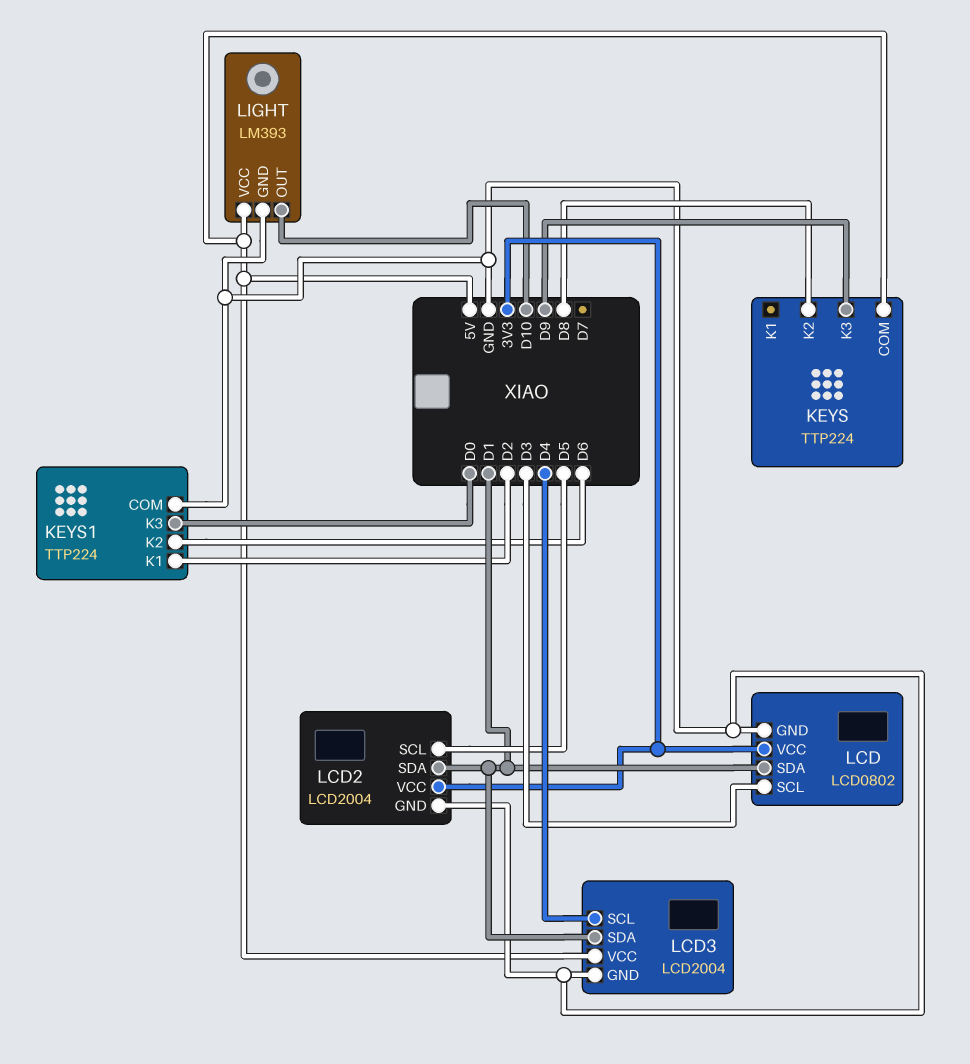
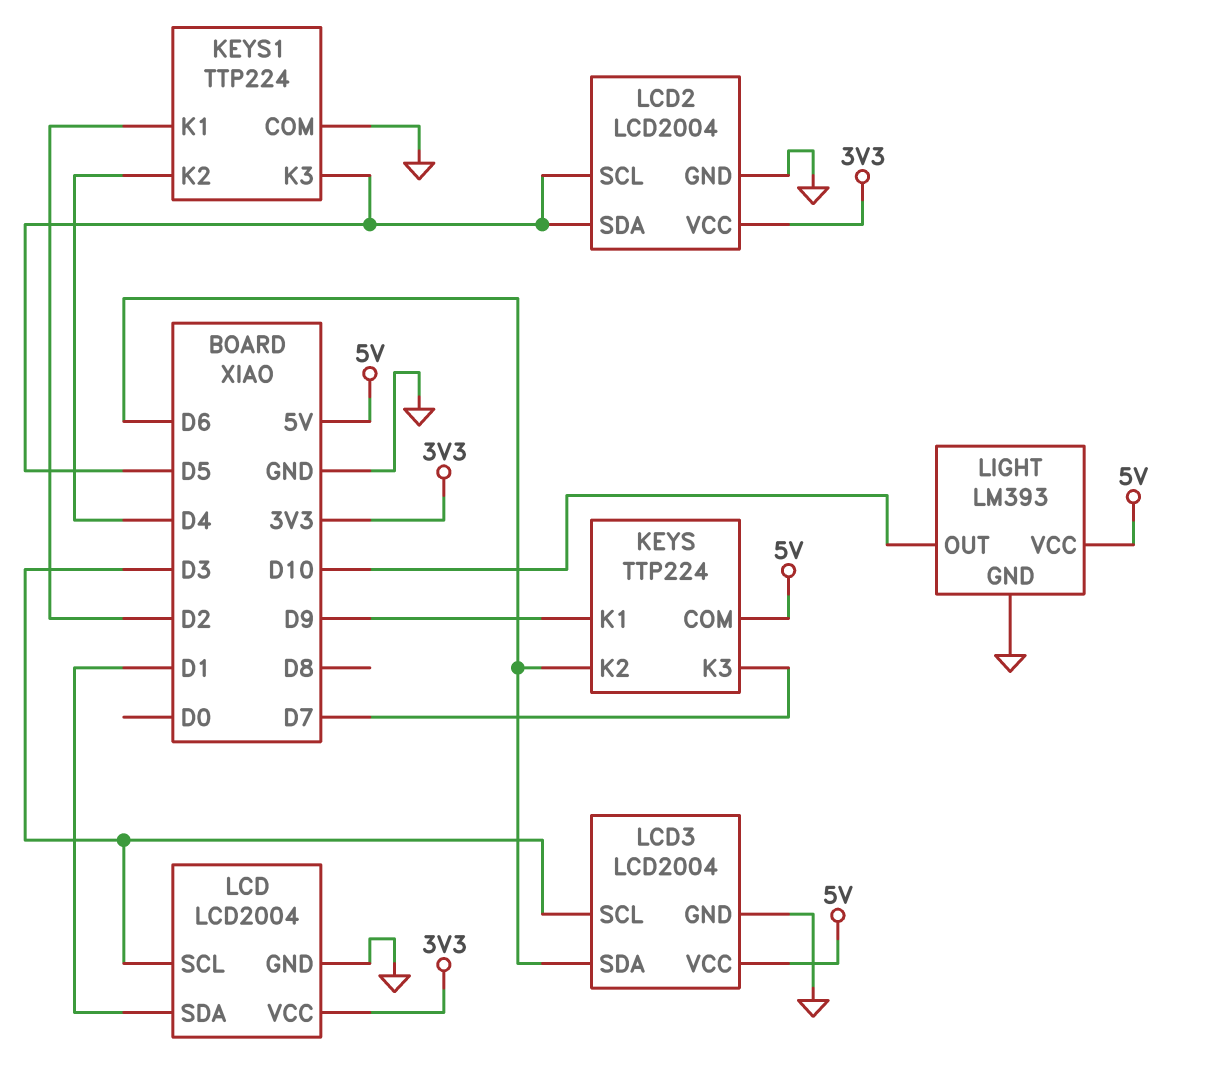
KEYS pin K1: none -> D9
KEYS pin K2: D8 -> D6
KEYS pin K3: D9 -> D7
KEYS1 pin K2: D6 -> D4
KEYS1 pin K3: D0 -> D5
LCD: LCD0802 -> LCD2004
LCD2 pin SDA: D1 -> D5
LCD3 pin SCL: D4 -> D3
LCD3 pin SDA: D1 -> D6

